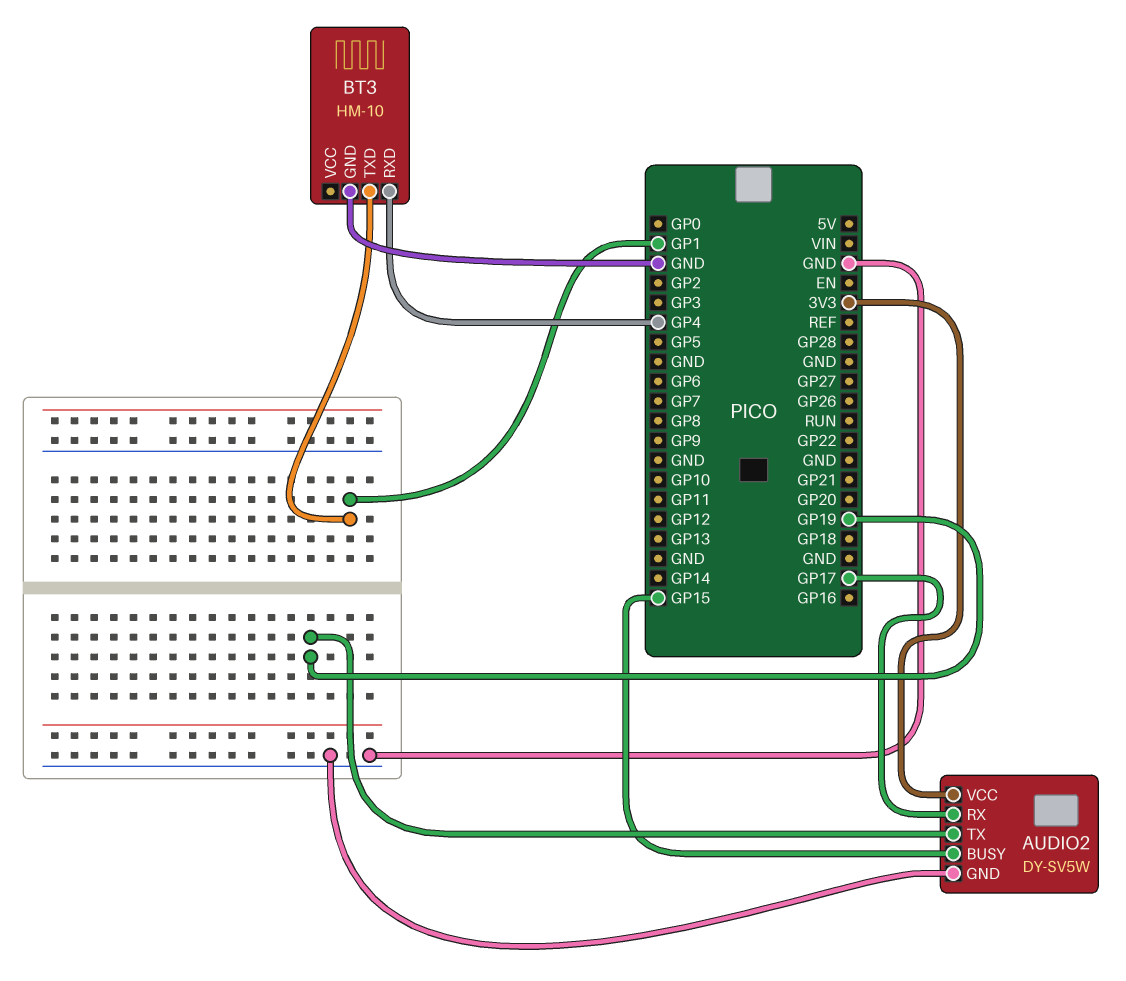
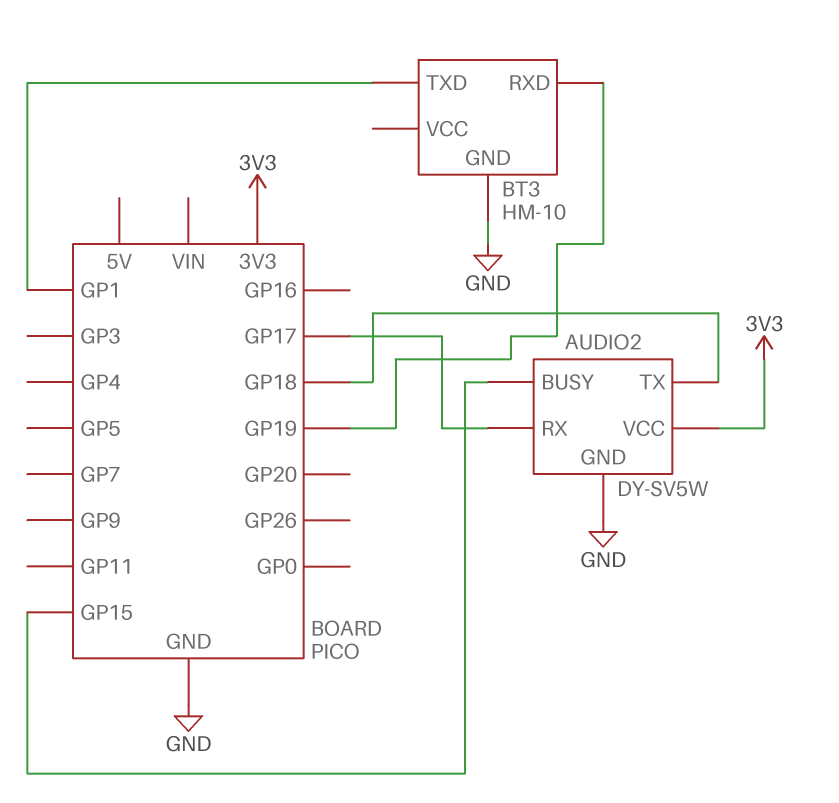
AUDIO2 pin TX: GP19 -> GP18
BT3 pin RXD: GP4 -> GP19

